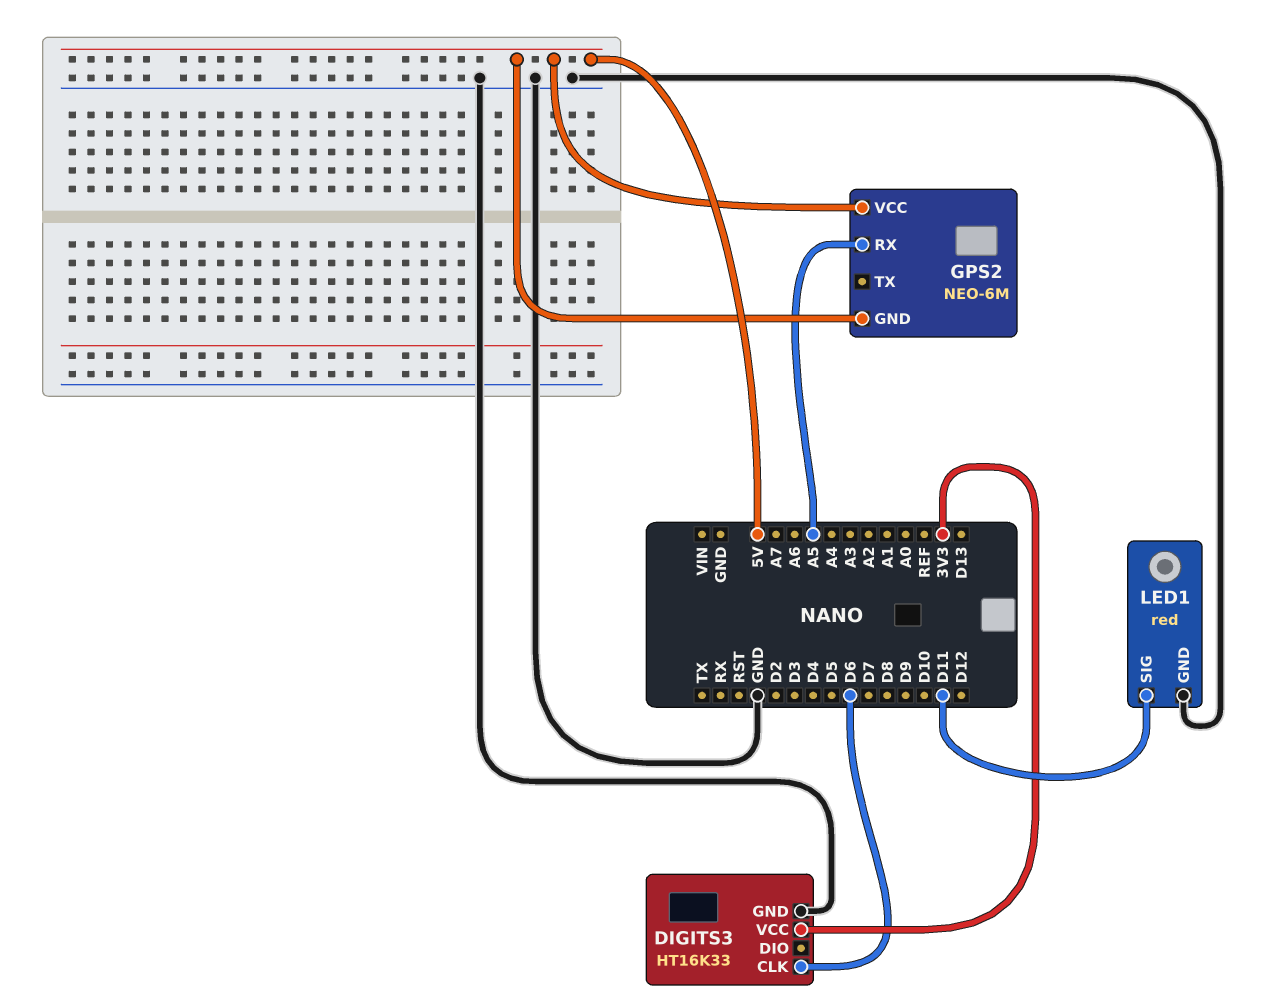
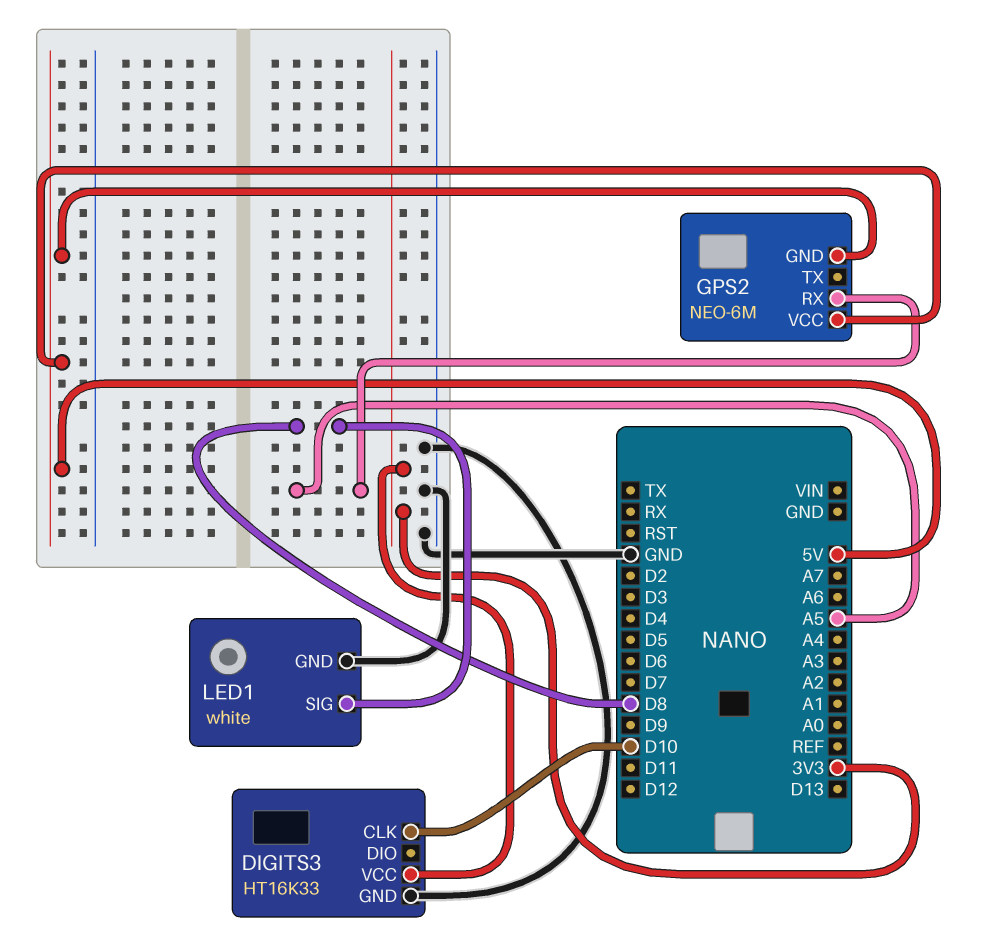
DIGITS3 pin CLK: D6 -> D10
LED1: red -> white
LED1 pin SIG: D11 -> D8

